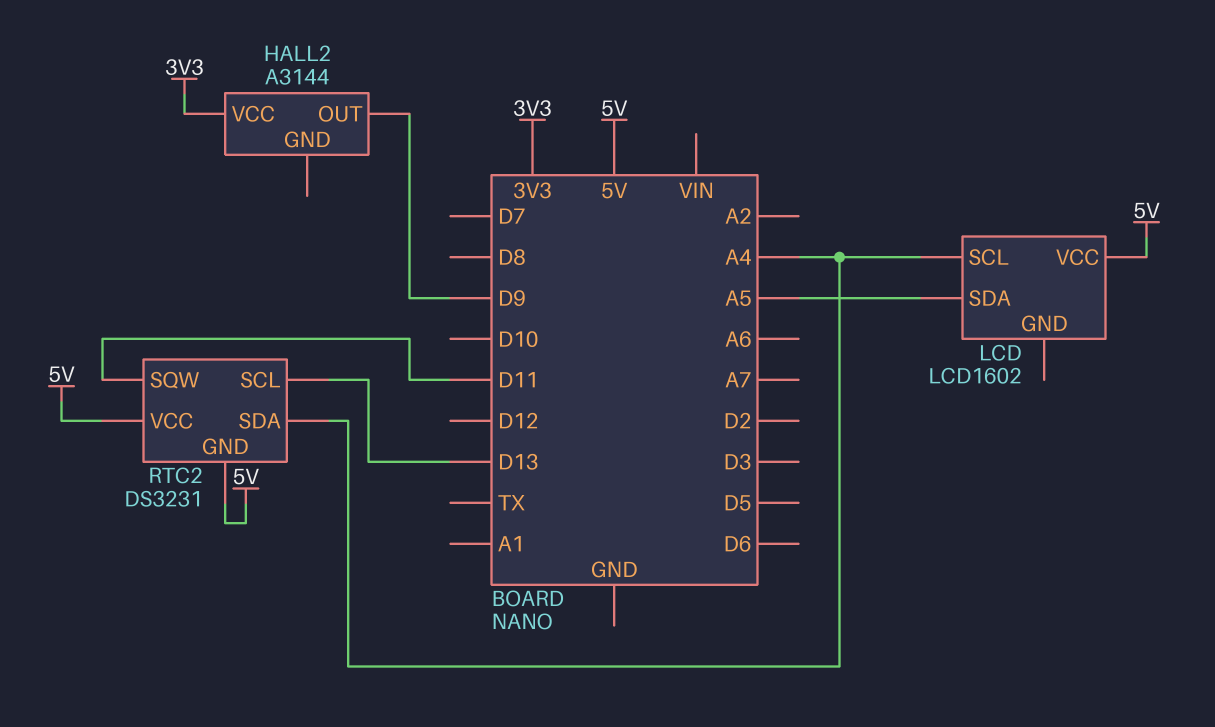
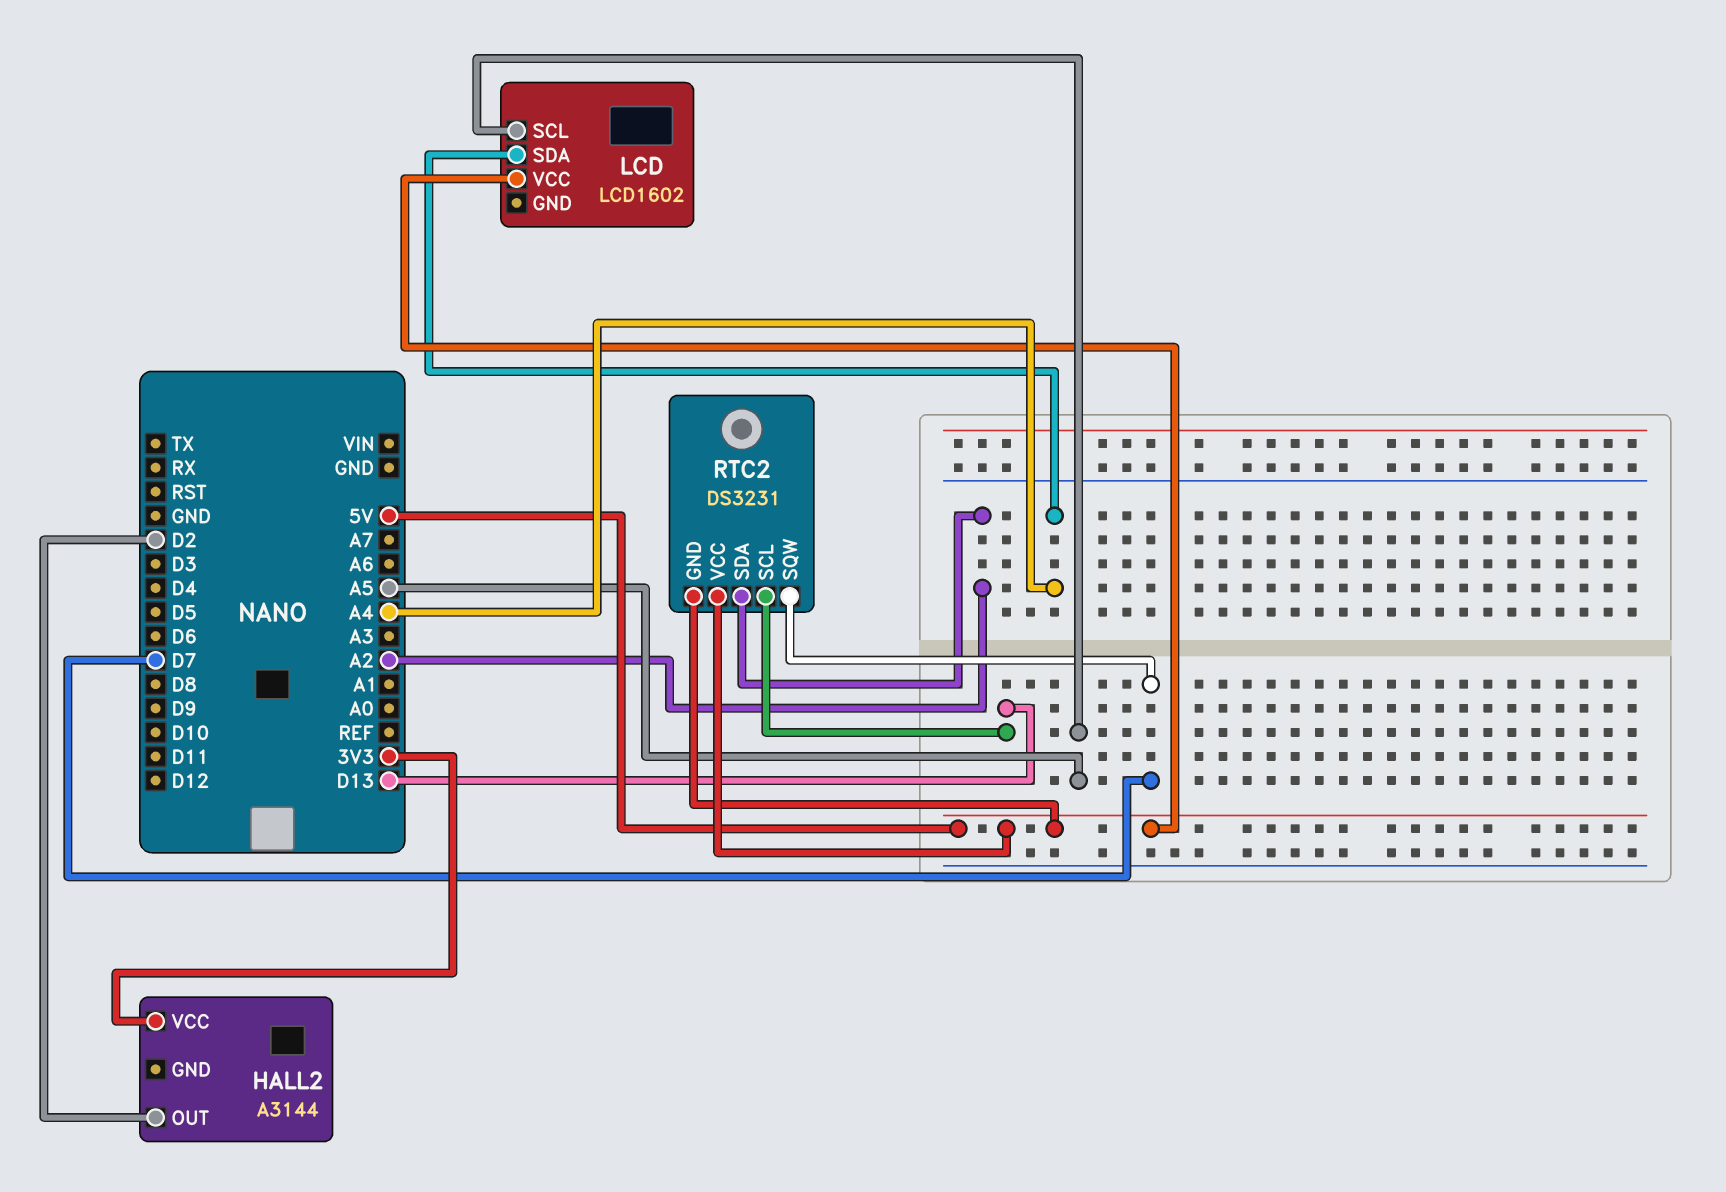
HALL2 pin OUT: D9 -> D2
LCD pin SCL: A4 -> A5
LCD pin SDA: A5 -> A4
RTC2 pin SDA: A4 -> A2
RTC2 pin SQW: D11 -> D7

